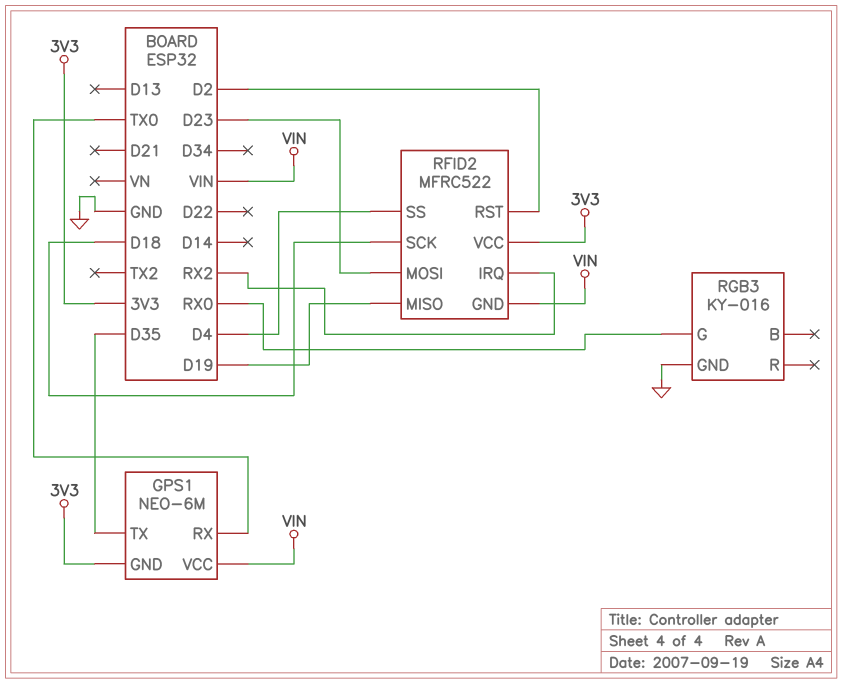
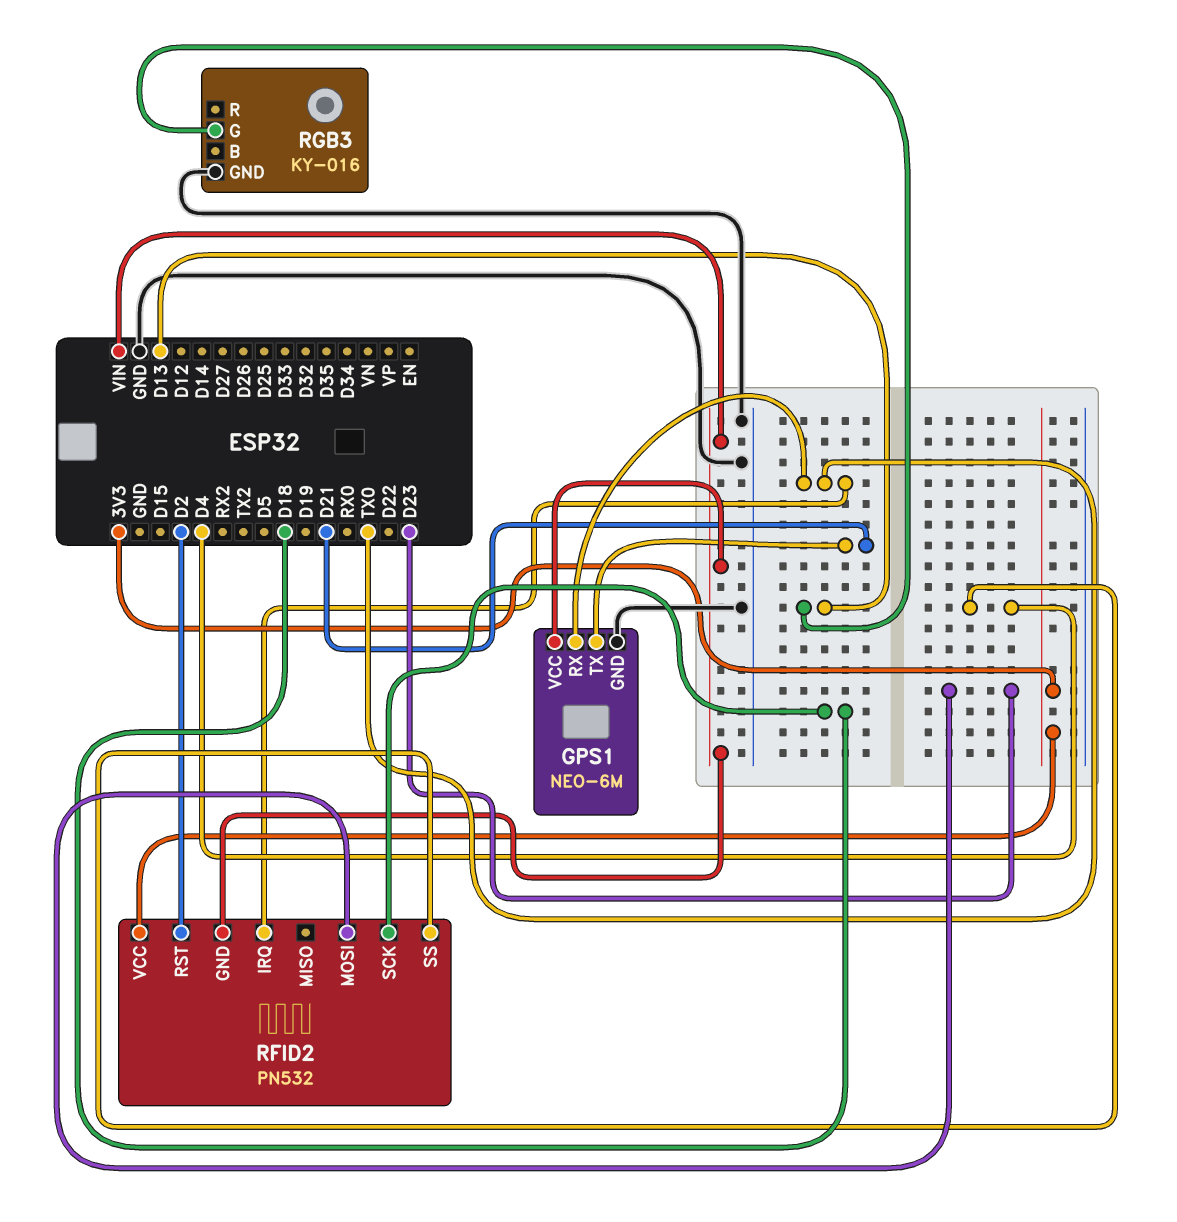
GPS1 pin GND: 3V3 -> GND
GPS1 pin TX: D35 -> D21
RFID2: MFRC522 -> PN532
RFID2 pin IRQ: RX2 -> TX0
RFID2 pin MISO: D19 -> none
RGB3 pin G: RX0 -> D13

